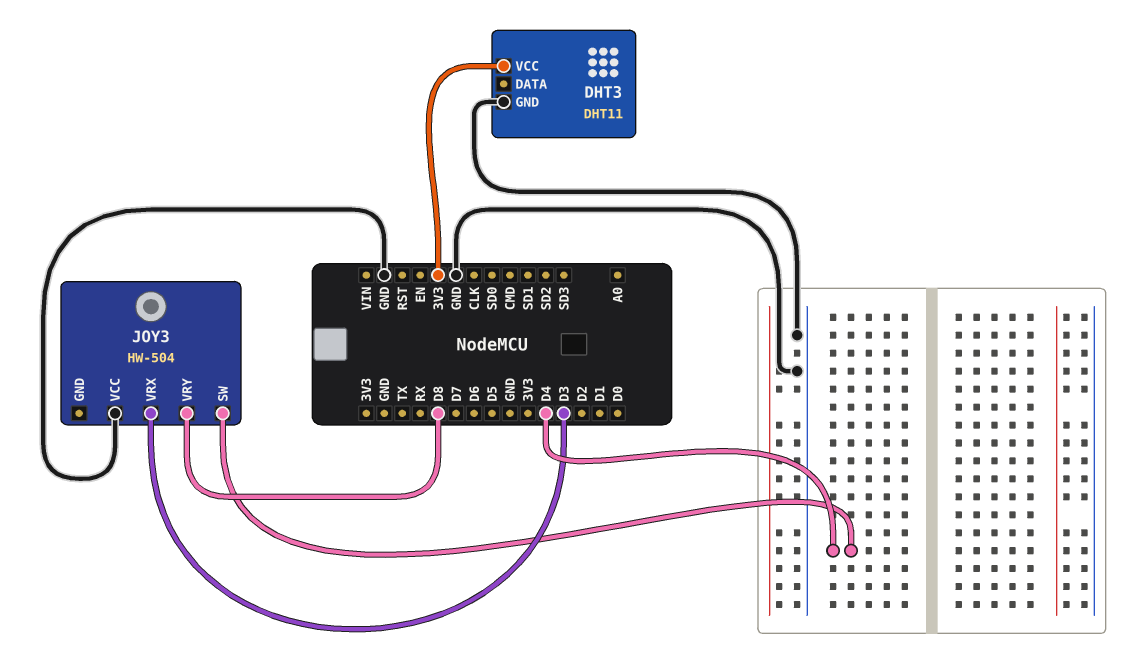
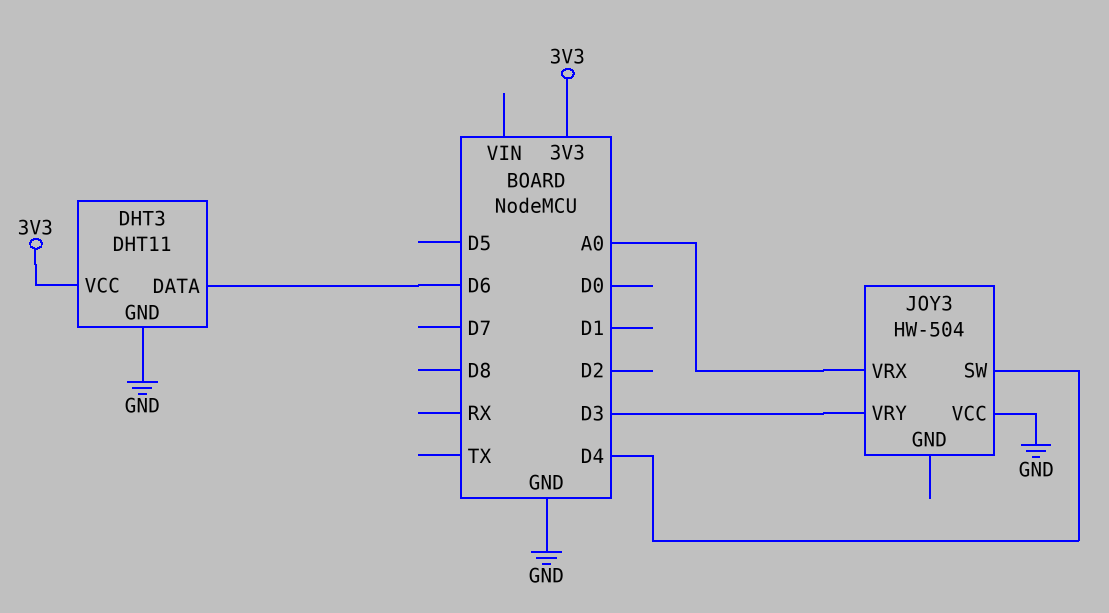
DHT3 pin DATA: none -> D6
JOY3 pin VRX: D3 -> A0
JOY3 pin VRY: D8 -> D3

